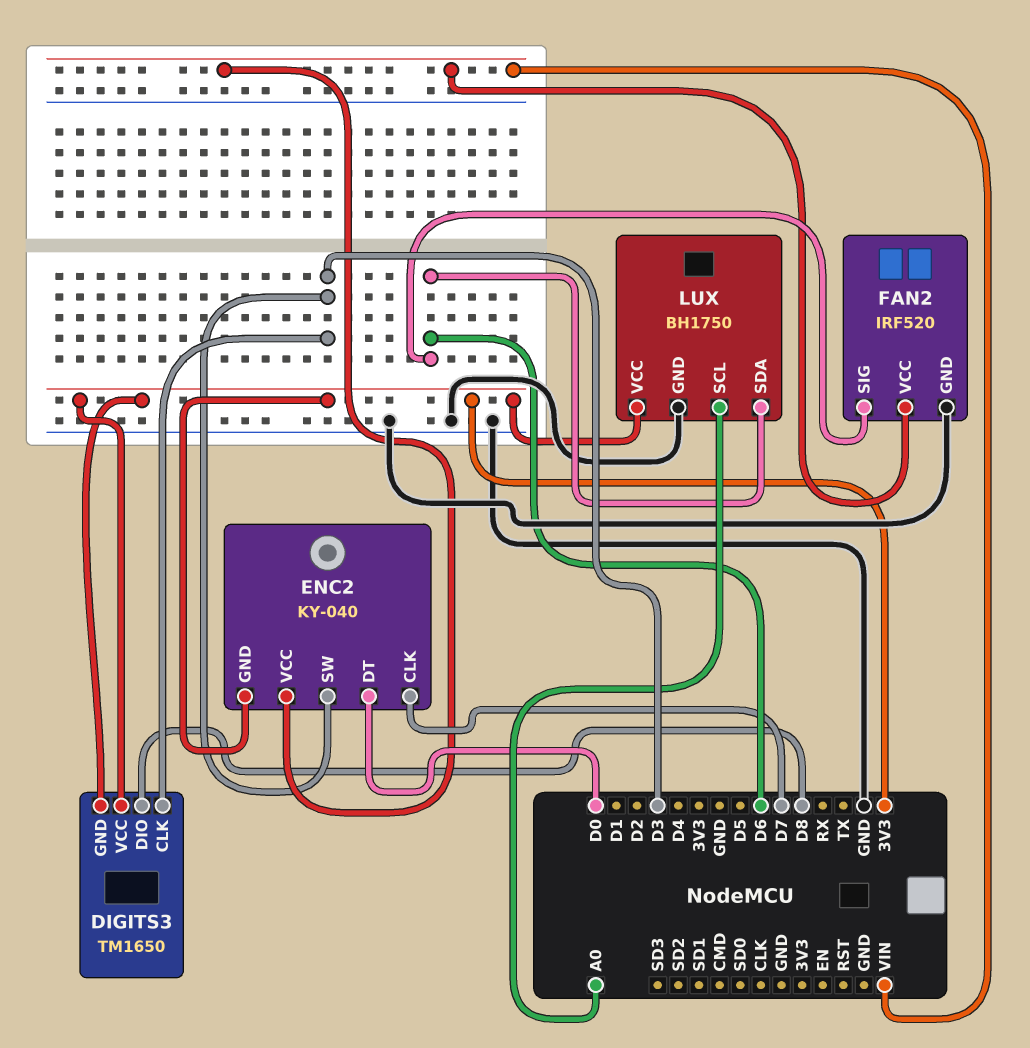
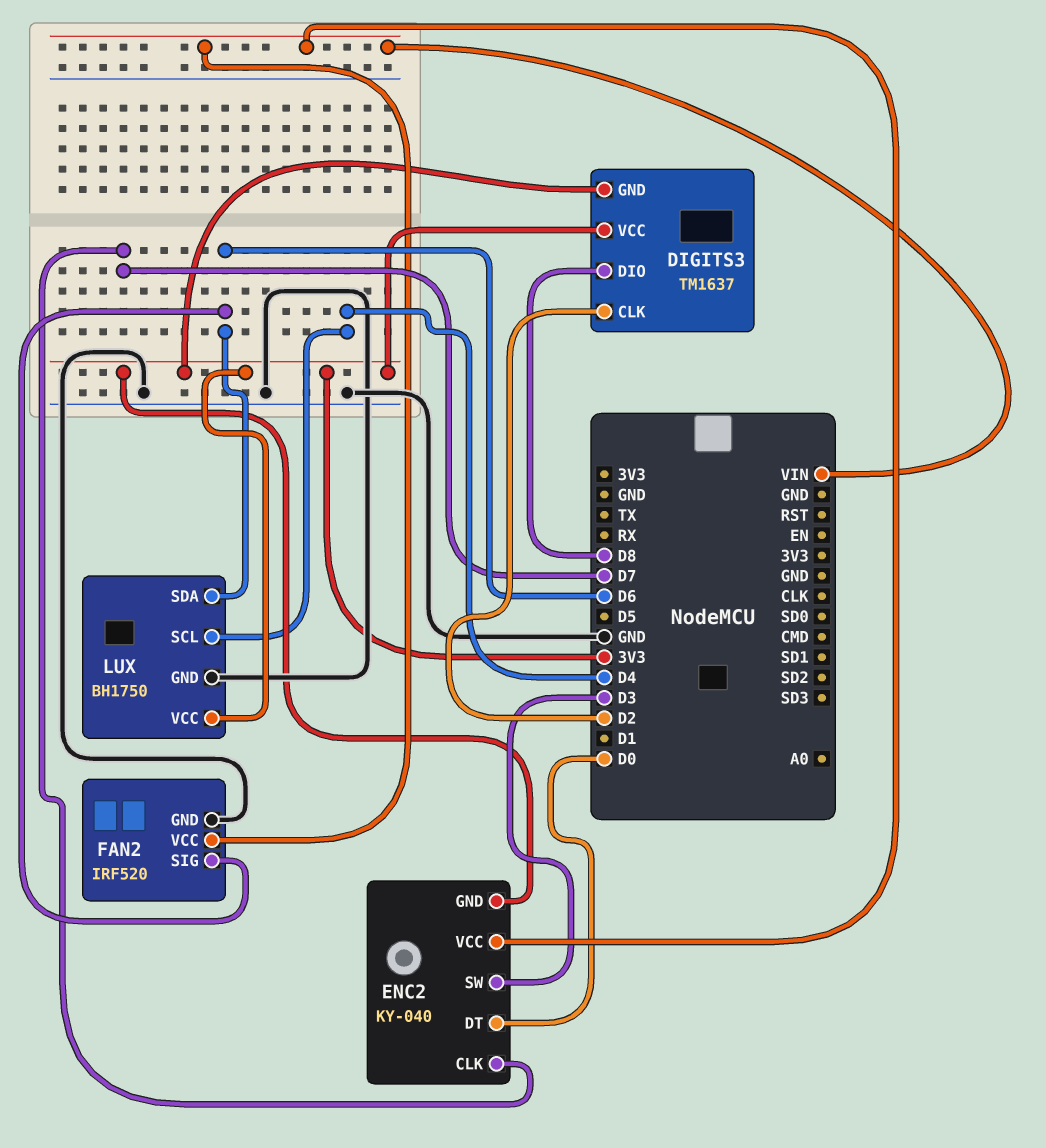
DIGITS3: TM1650 -> TM1637
DIGITS3 pin CLK: D3 -> D2
LUX pin SCL: A0 -> D4

